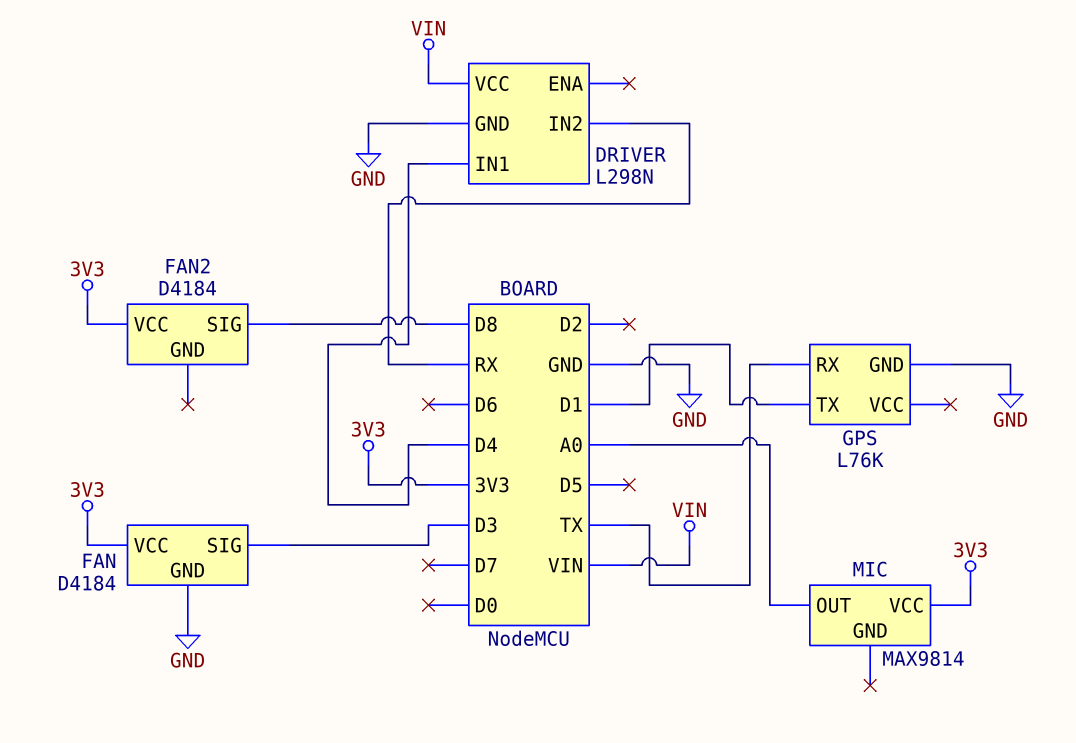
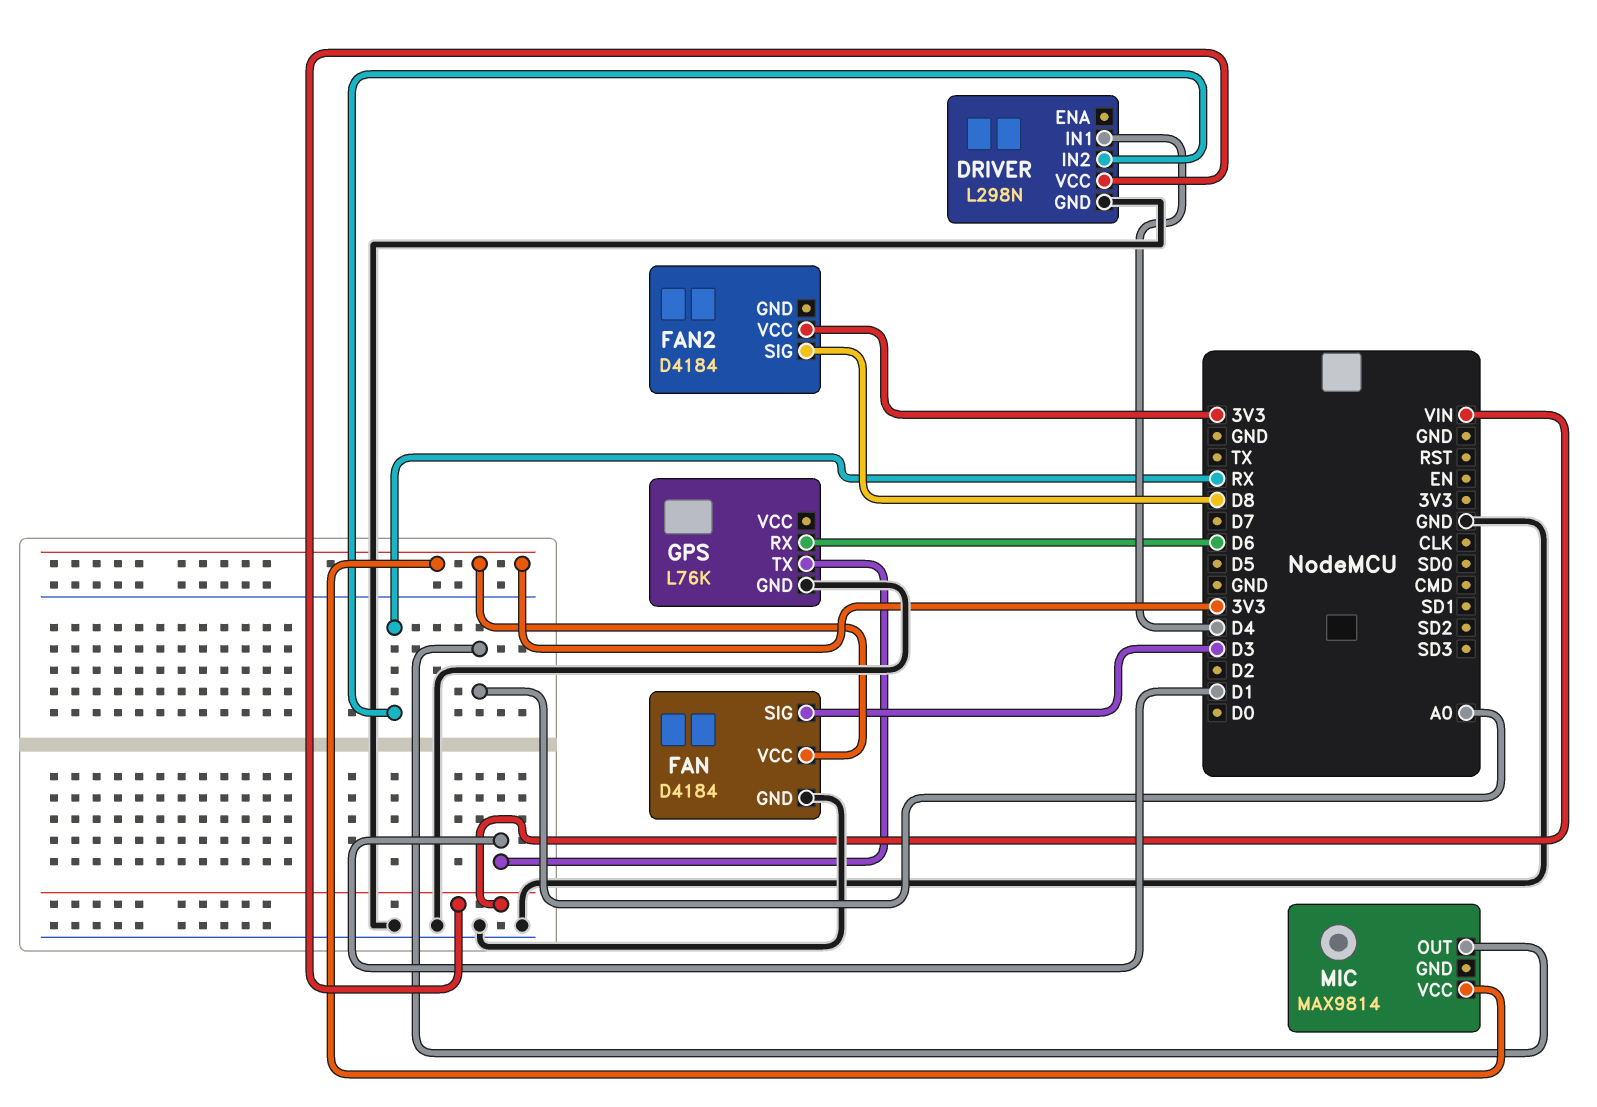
GPS pin RX: TX -> D6

